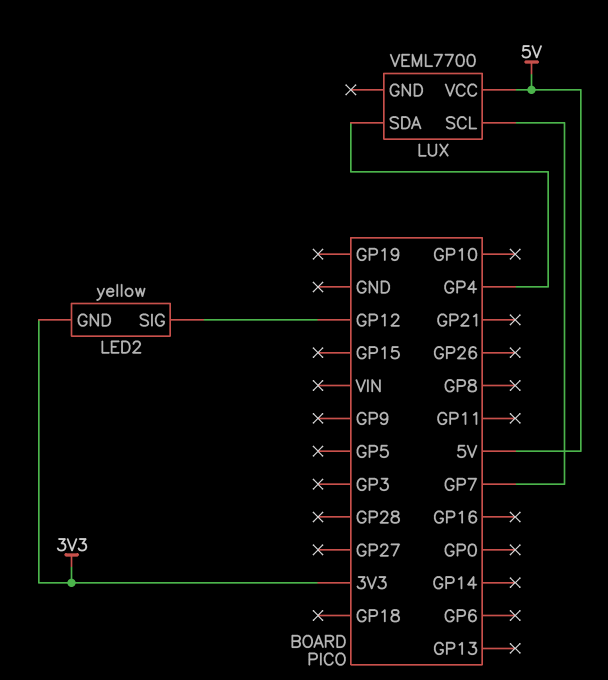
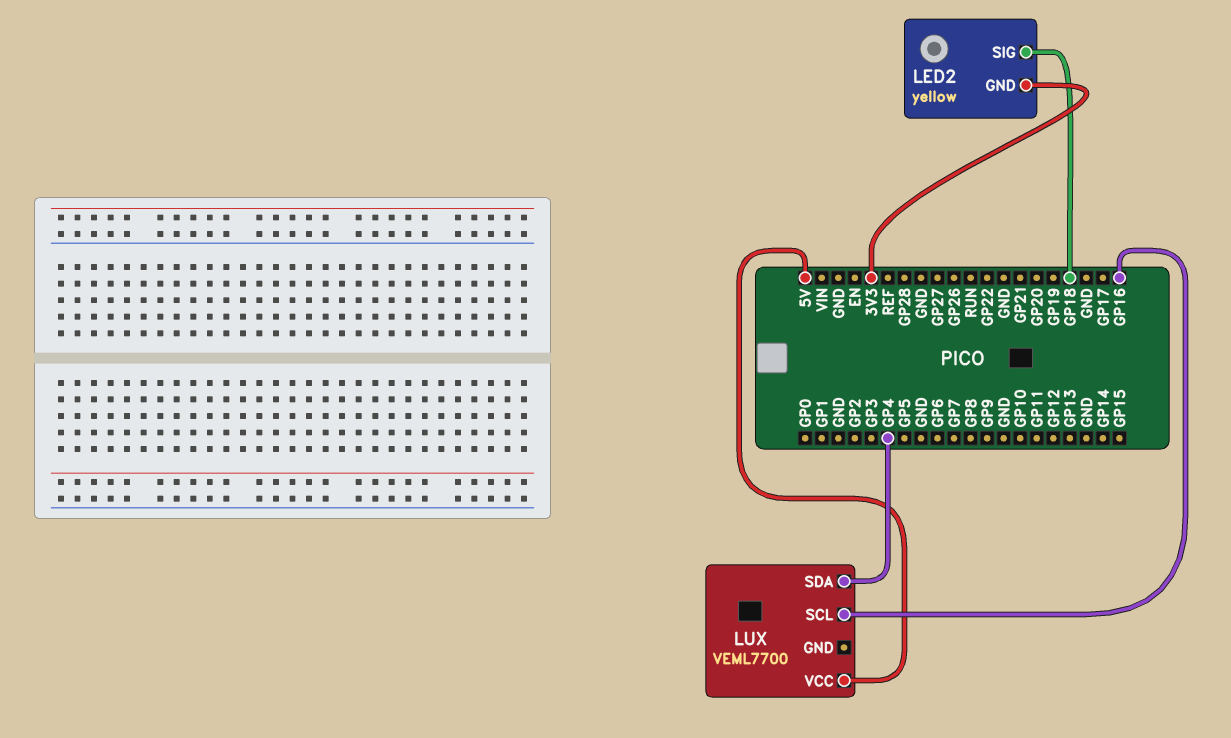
LED2 pin SIG: GP12 -> GP18
LUX pin SCL: GP7 -> GP16

